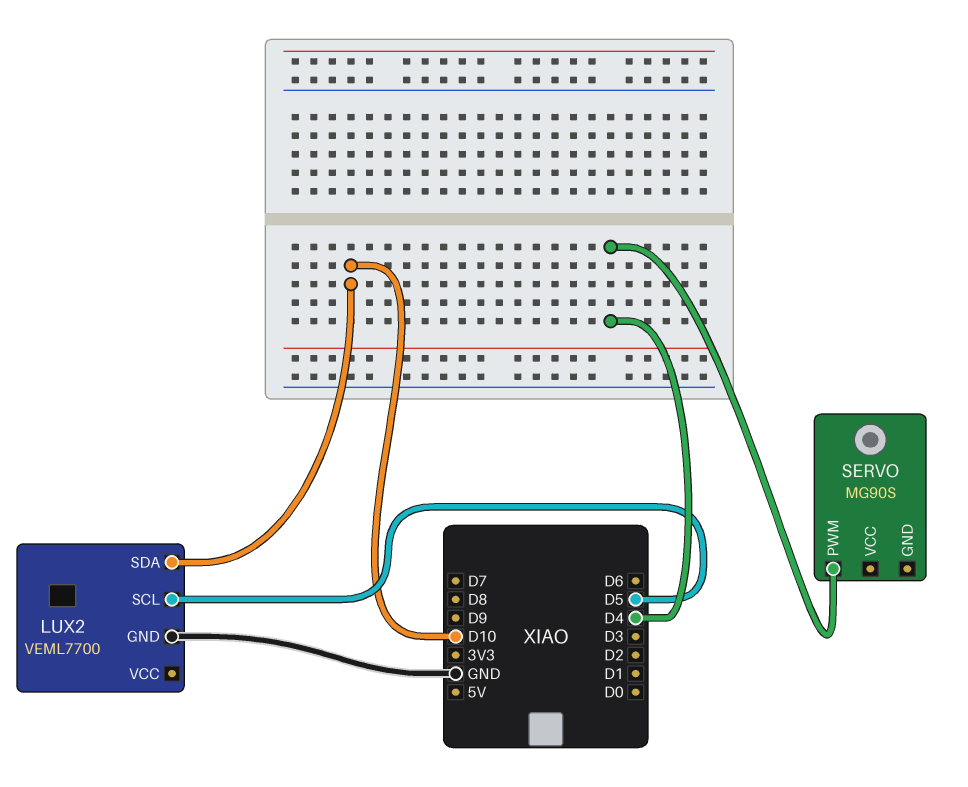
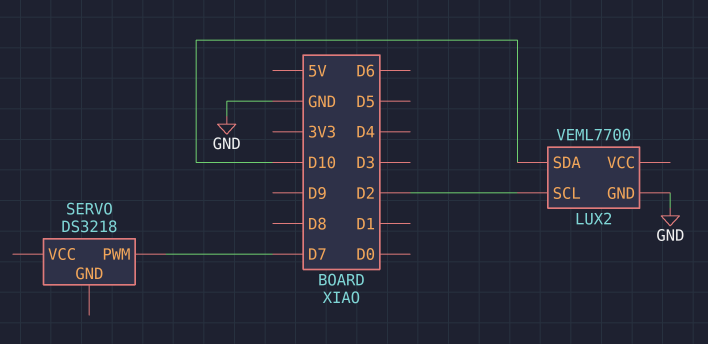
LUX2 pin SCL: D5 -> D2
SERVO: MG90S -> DS3218
SERVO pin PWM: D4 -> D7

